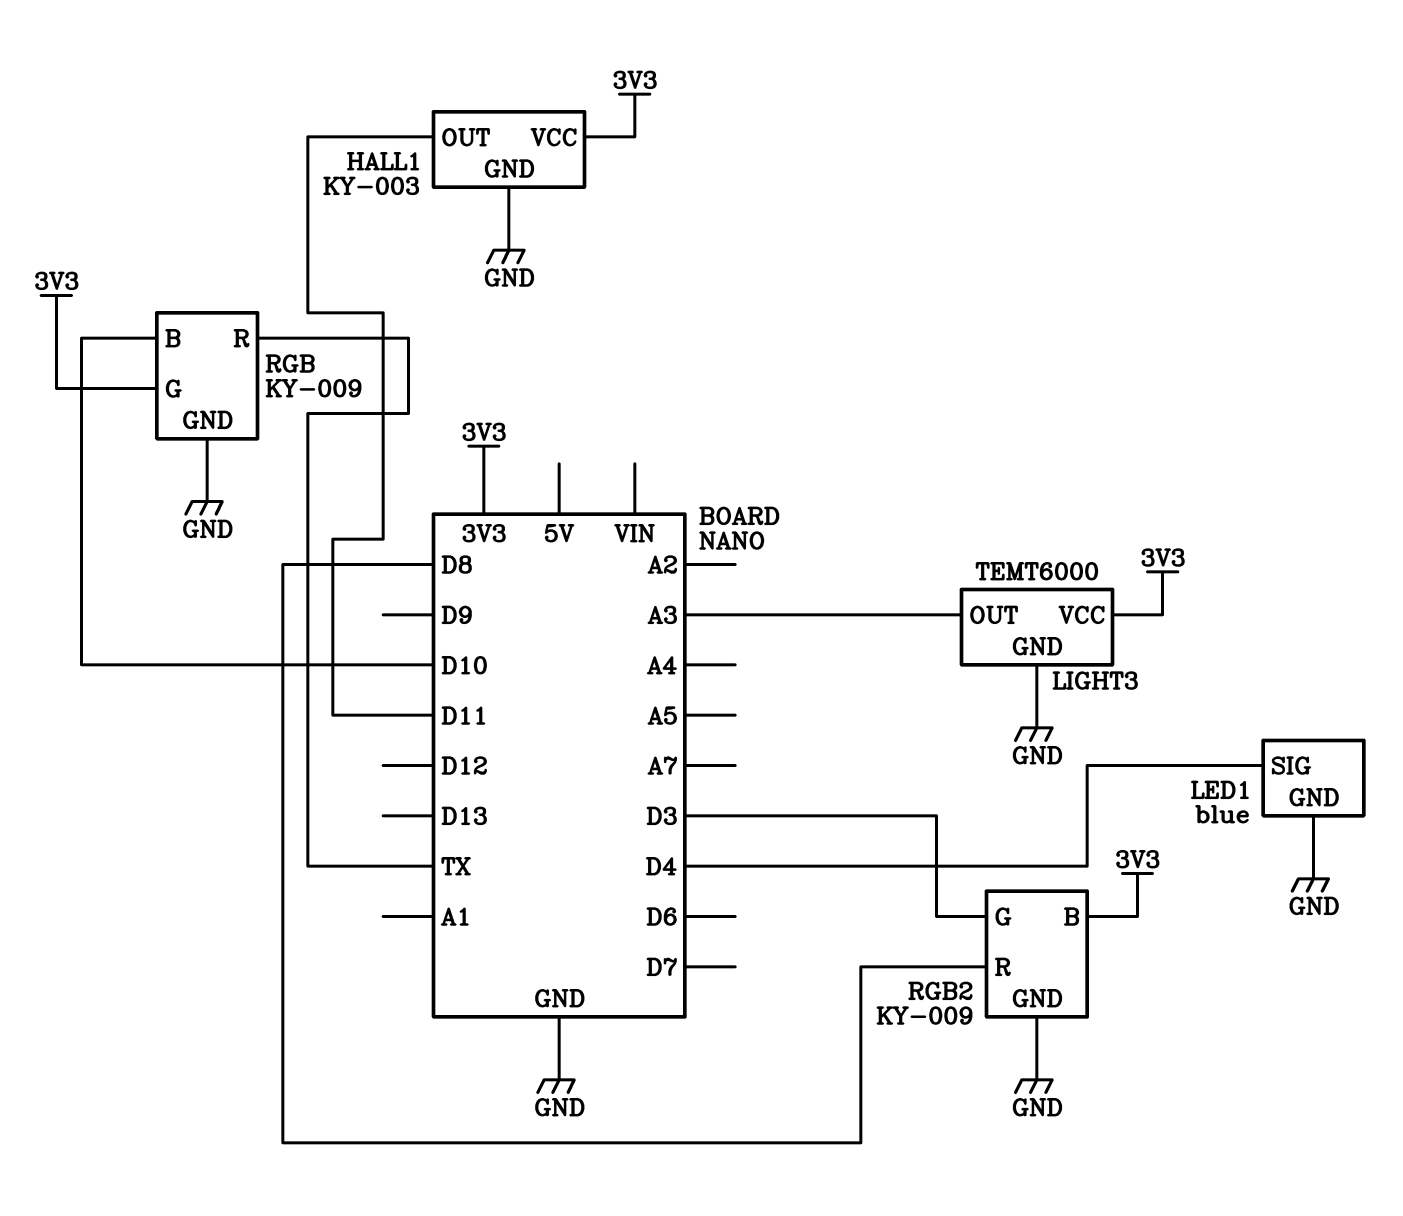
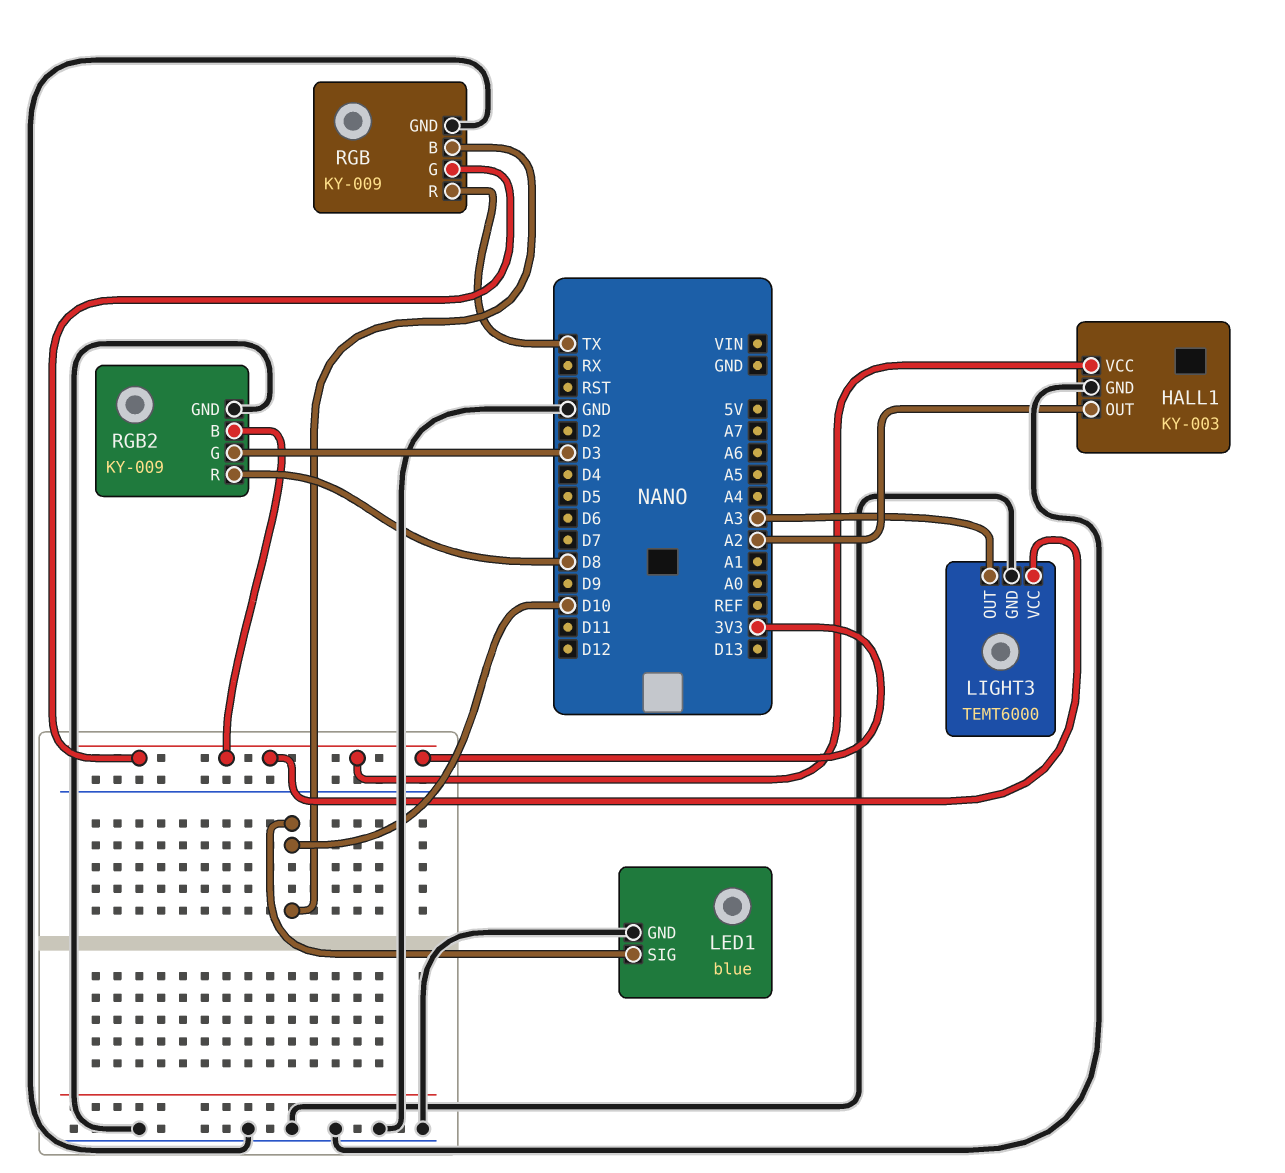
HALL1 pin OUT: D11 -> A2
LED1 pin SIG: D4 -> D10

